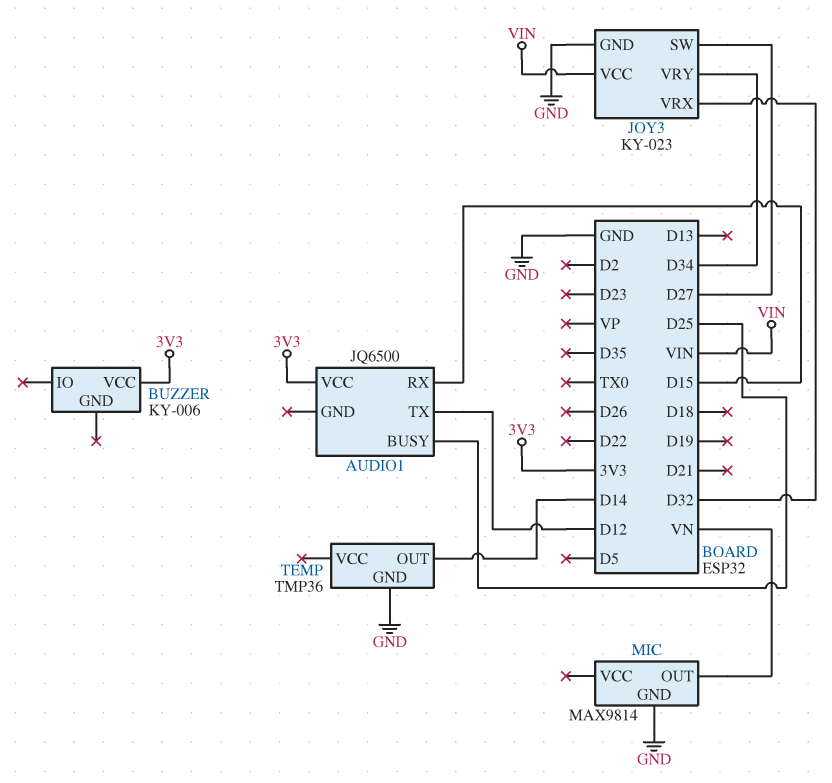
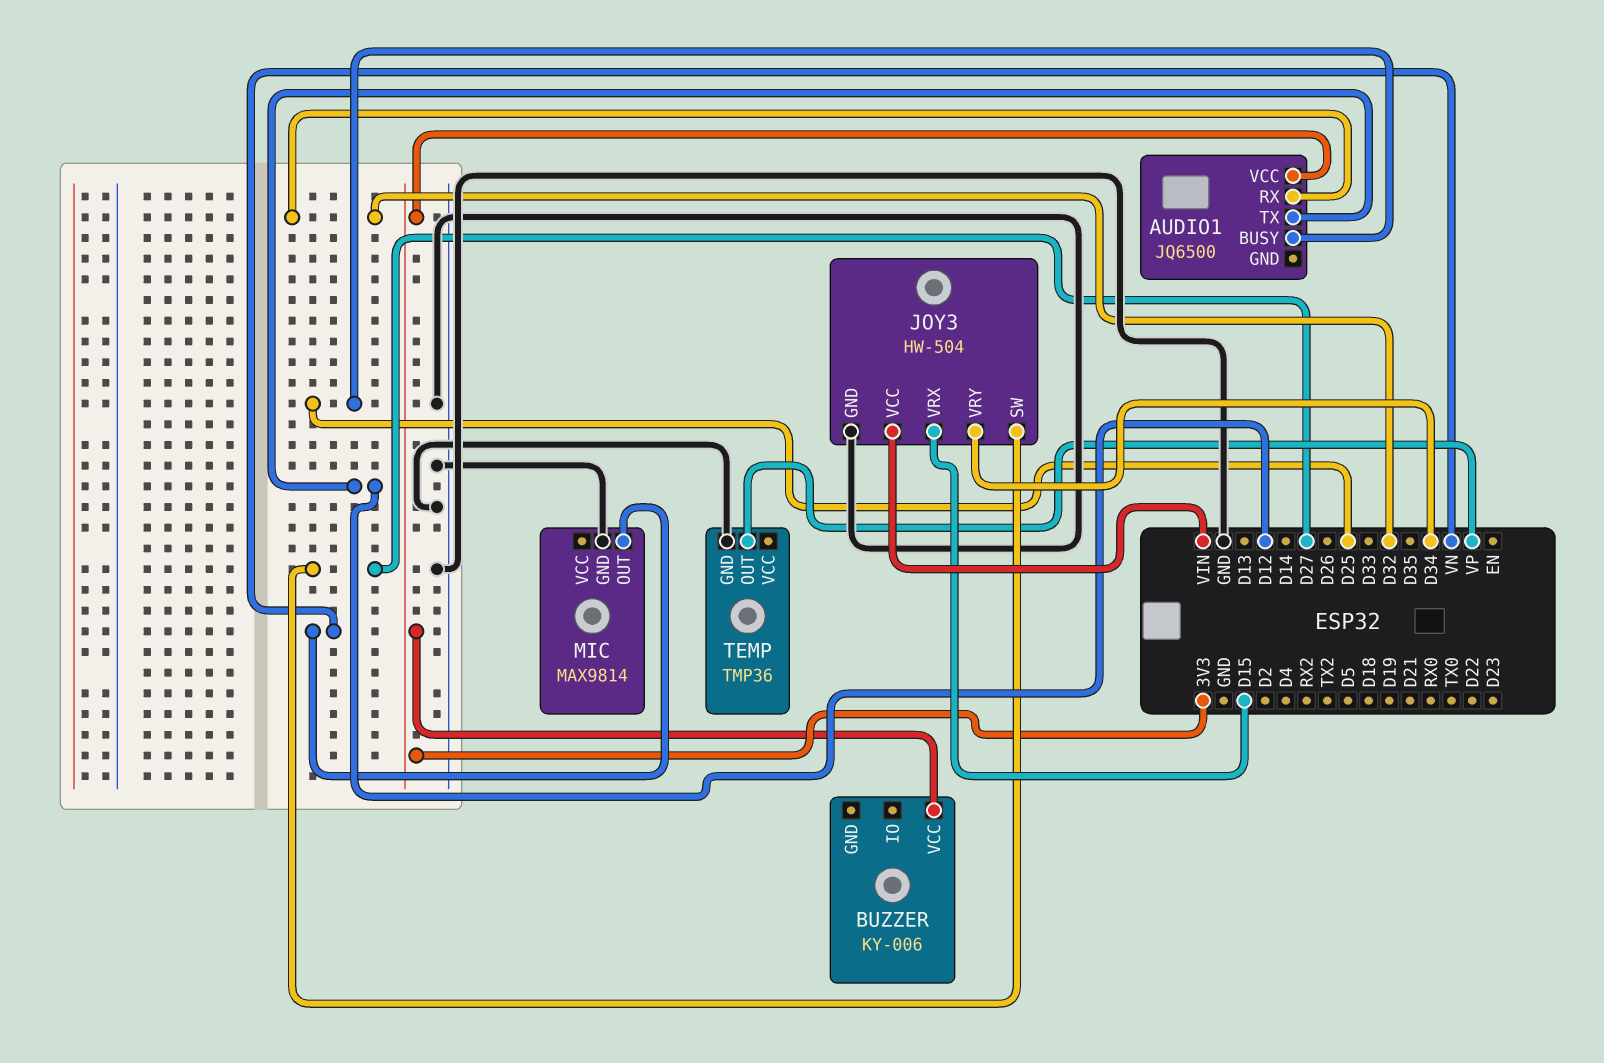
AUDIO1 pin RX: D15 -> D32
JOY3: KY-023 -> HW-504
JOY3 pin VRX: D32 -> D15
TEMP pin OUT: D14 -> VP

